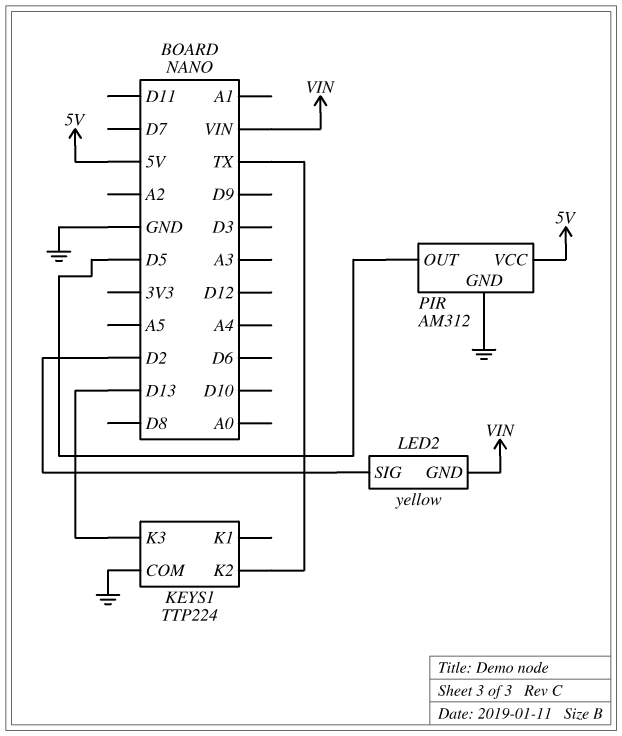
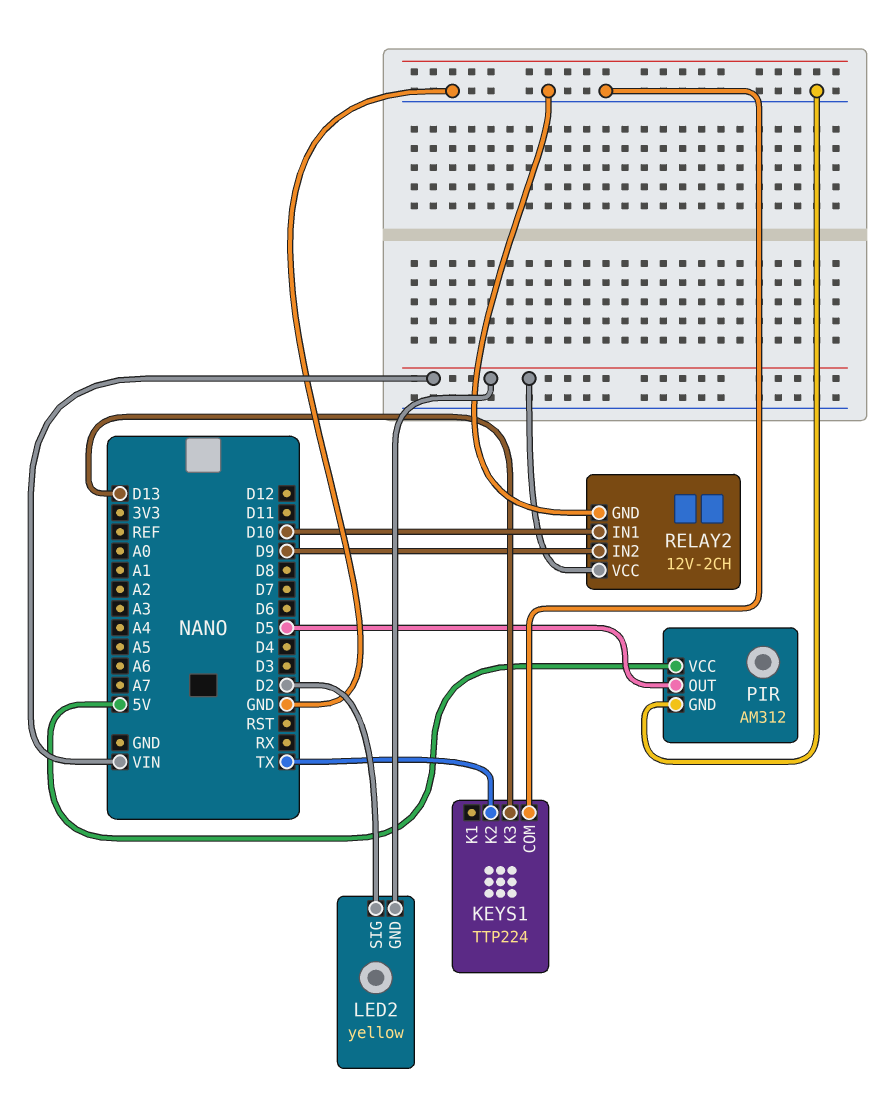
RELAY2: none -> 12V-2CH
RELAY2 pin GND: none -> GND
RELAY2 pin IN1: none -> D10
RELAY2 pin IN2: none -> D9
RELAY2 pin VCC: none -> VIN

